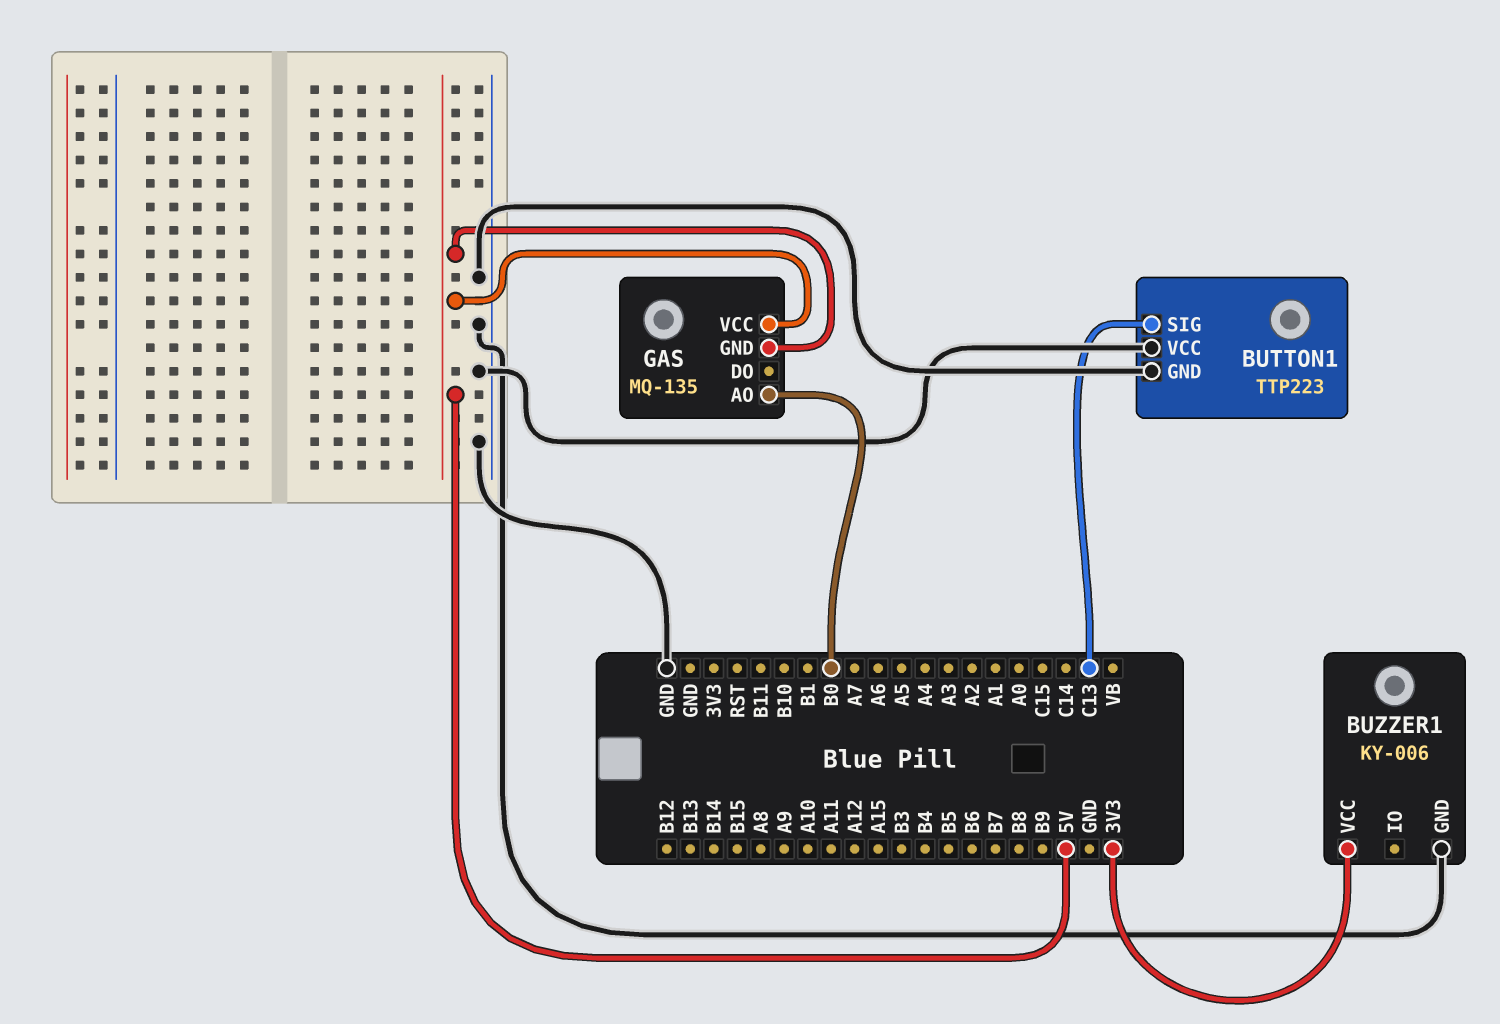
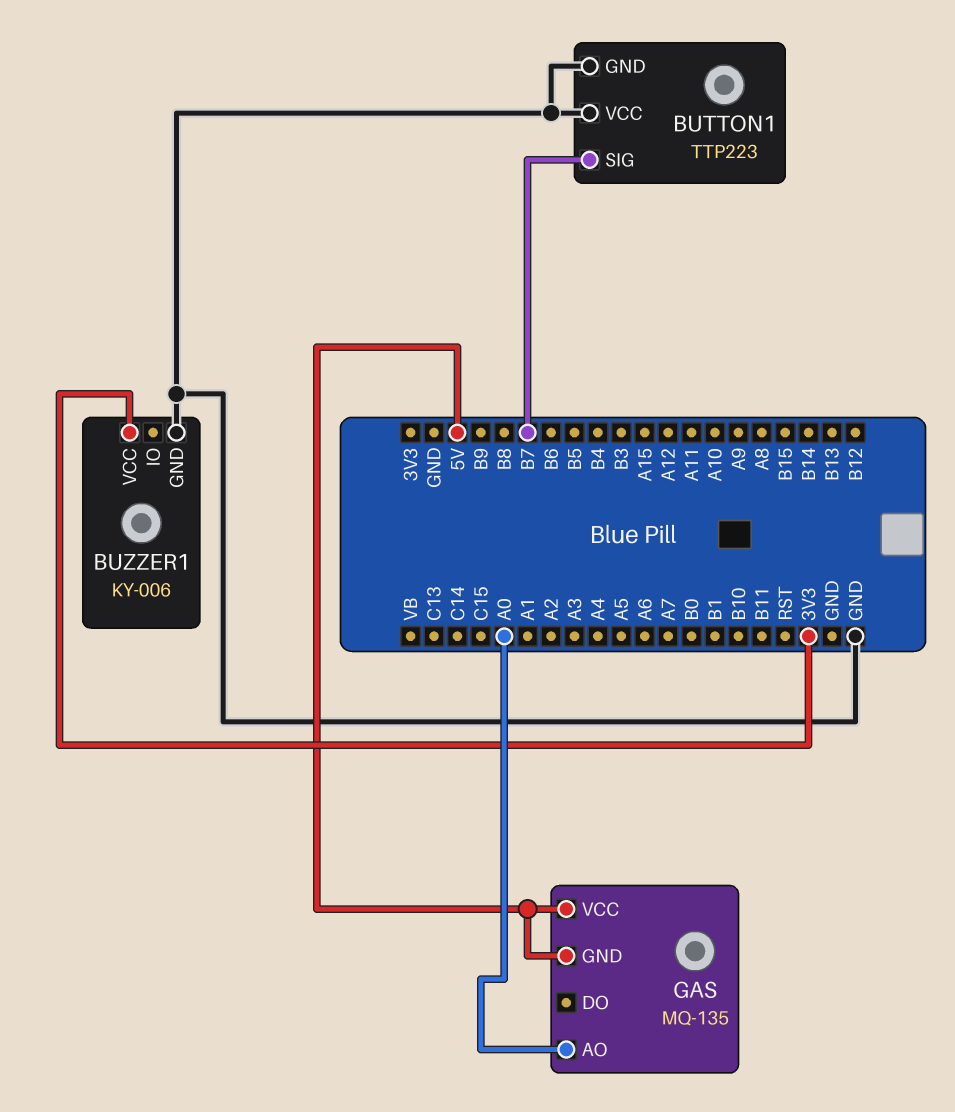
BUTTON1 pin SIG: C13 -> B7
GAS pin AO: B0 -> A0

